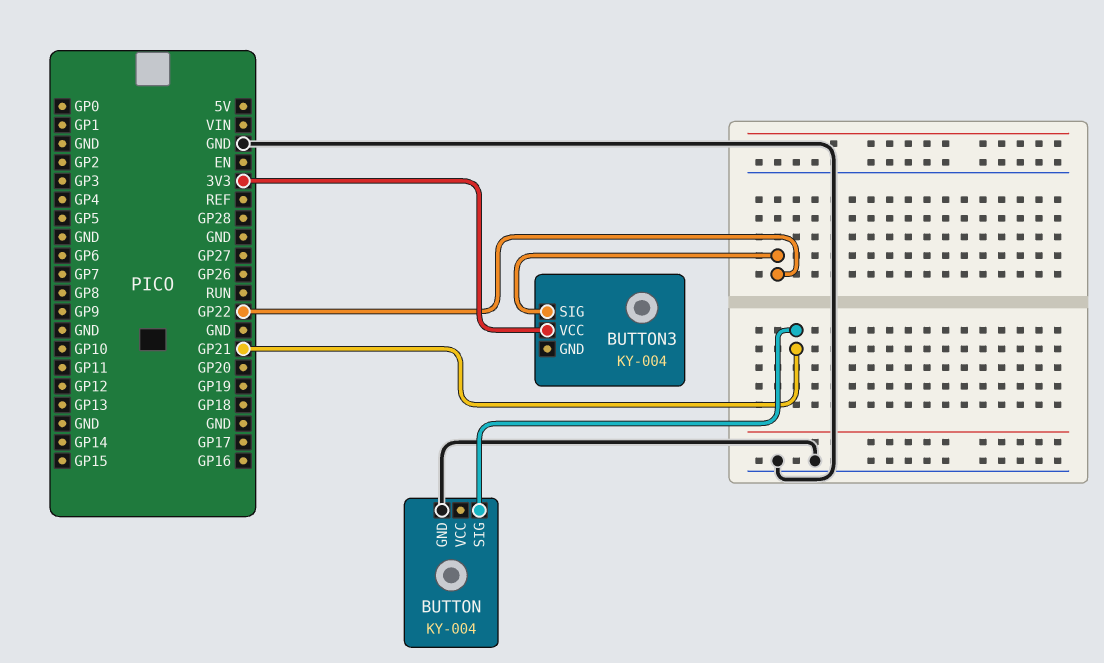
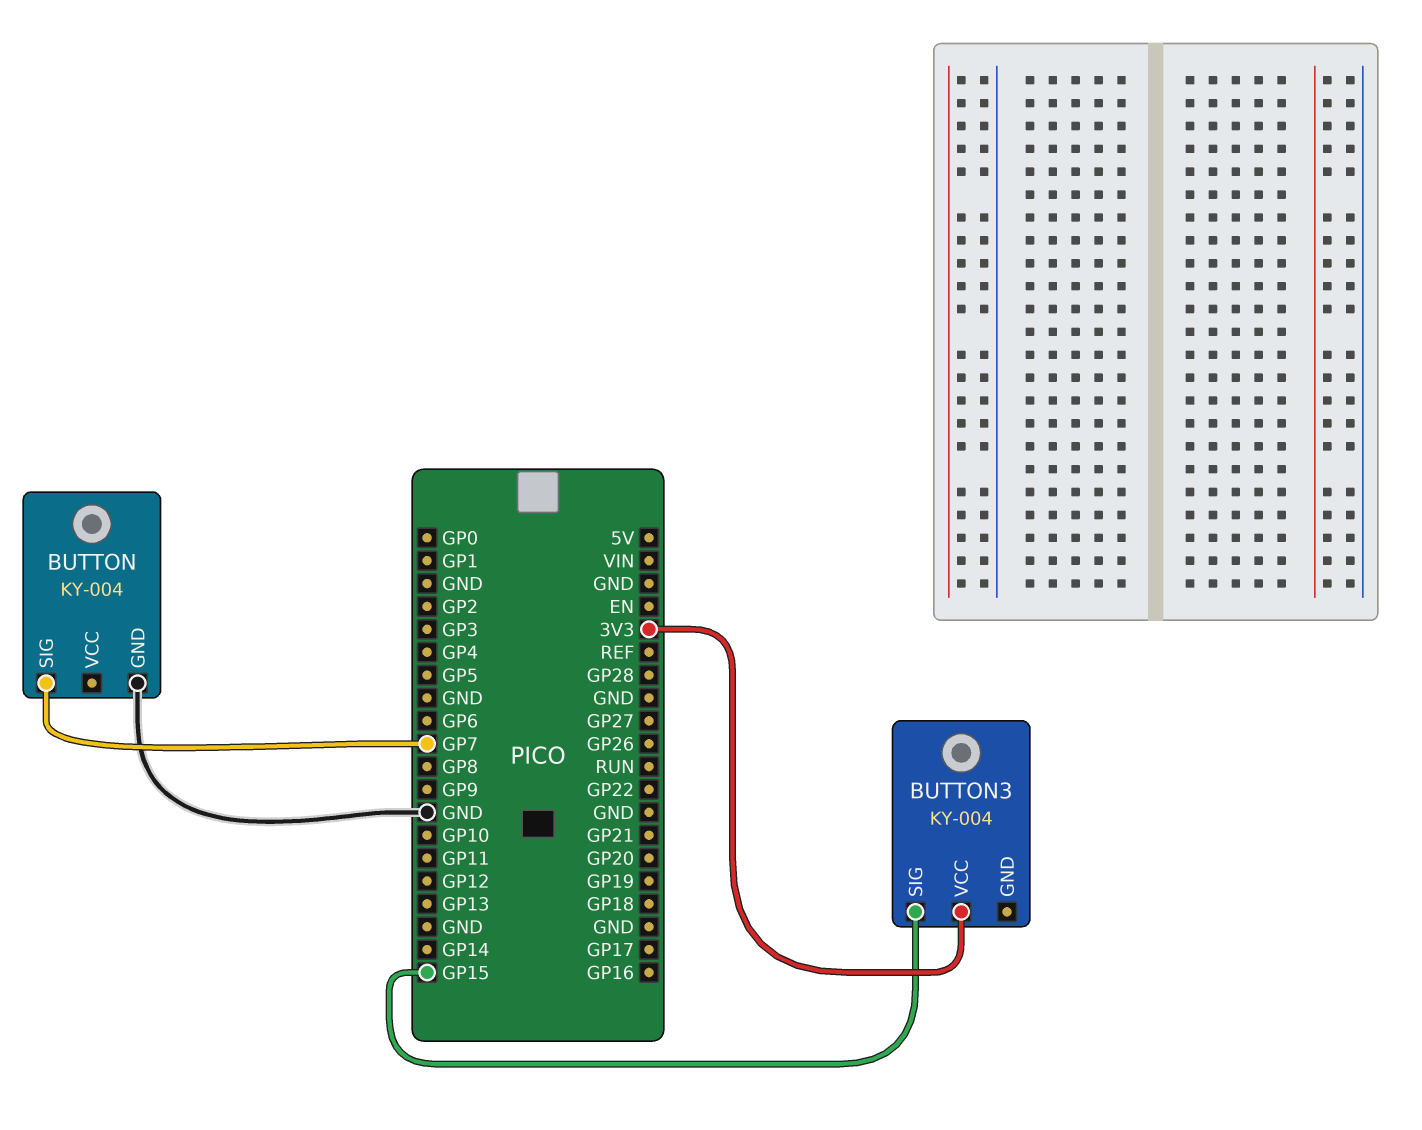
BUTTON pin SIG: GP21 -> GP7
BUTTON3 pin SIG: GP22 -> GP15

